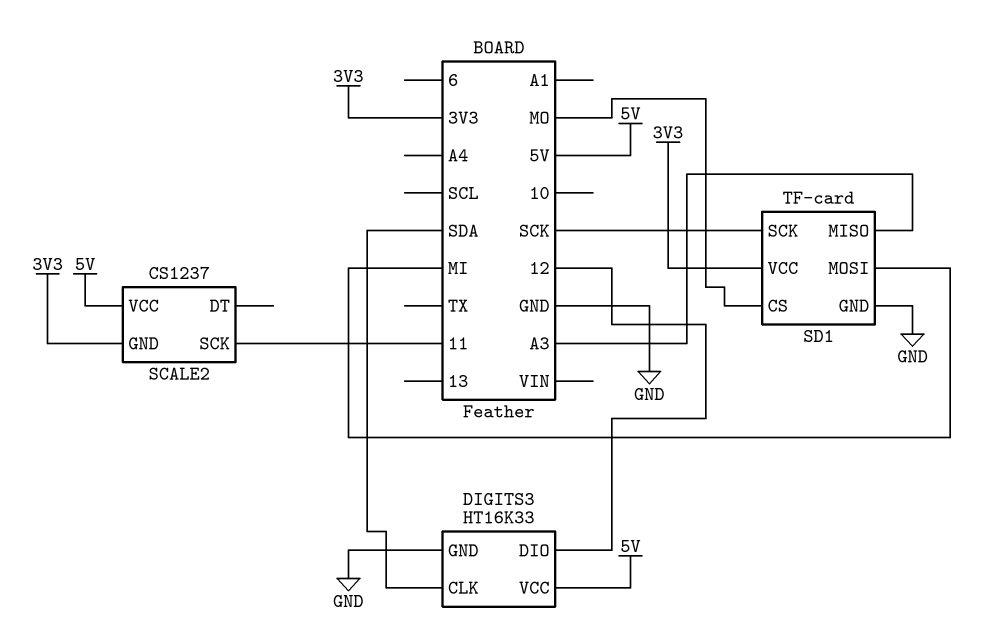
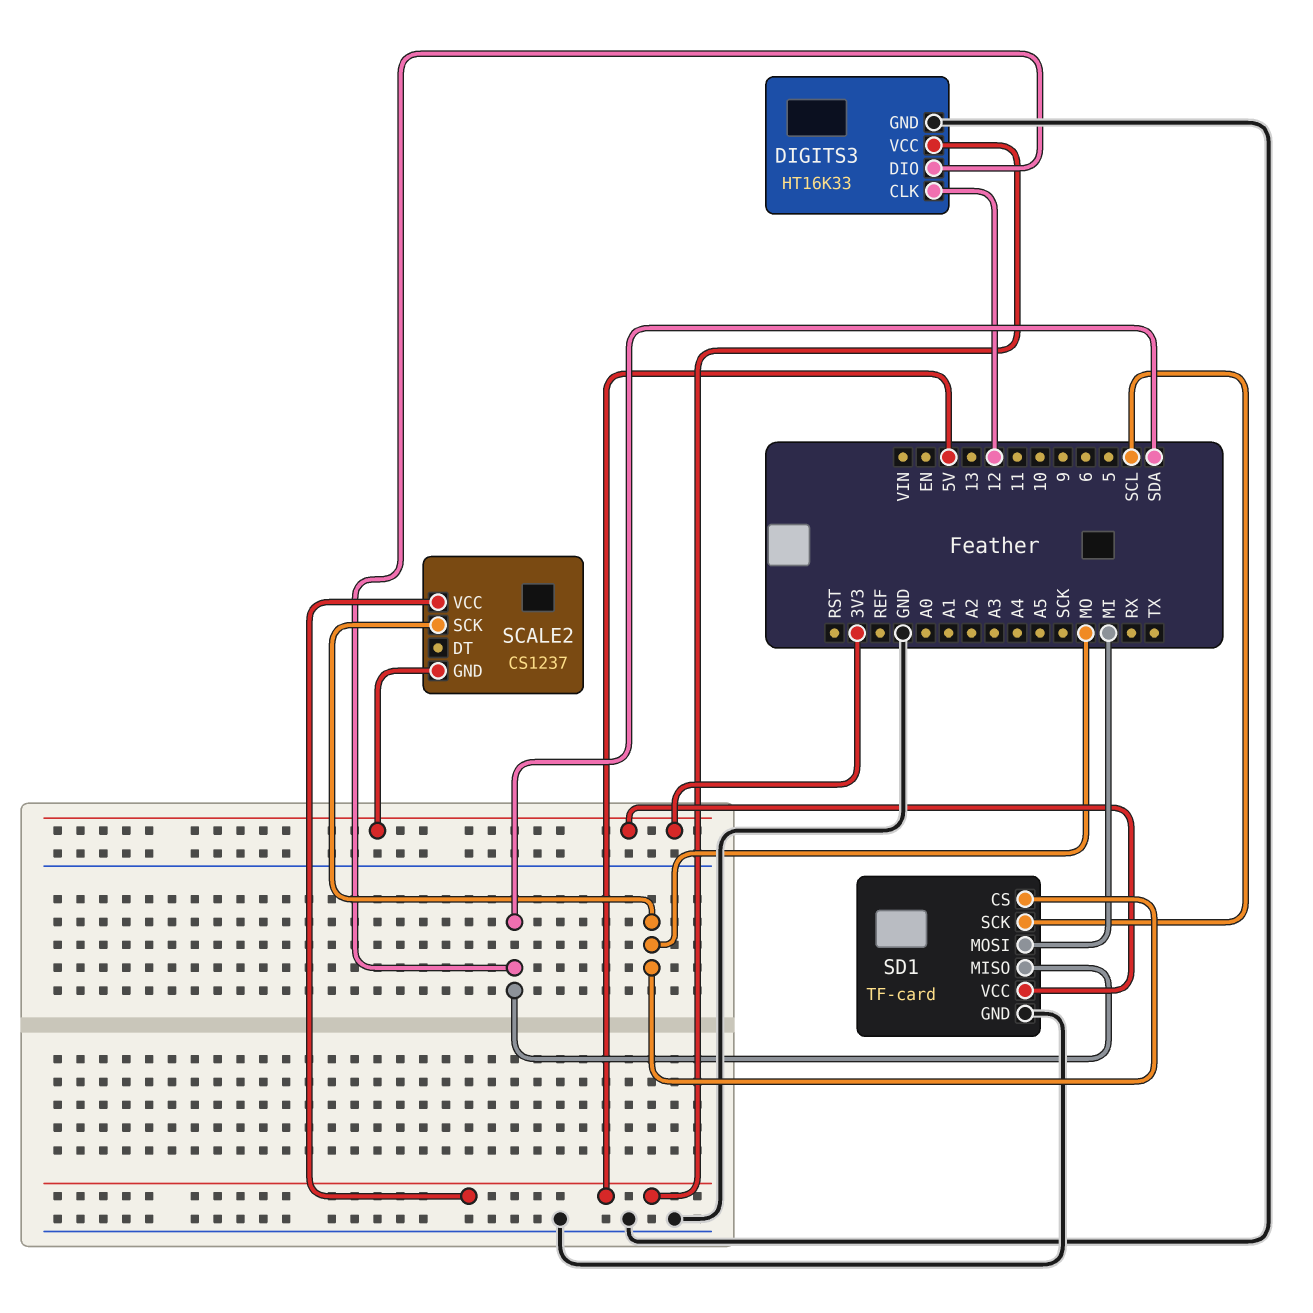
DIGITS3 pin CLK: SDA -> 12
DIGITS3 pin DIO: 12 -> SDA
SCALE2 pin SCK: 11 -> MO
SD1 pin MISO: A3 -> SDA
SD1 pin SCK: SCK -> SCL

